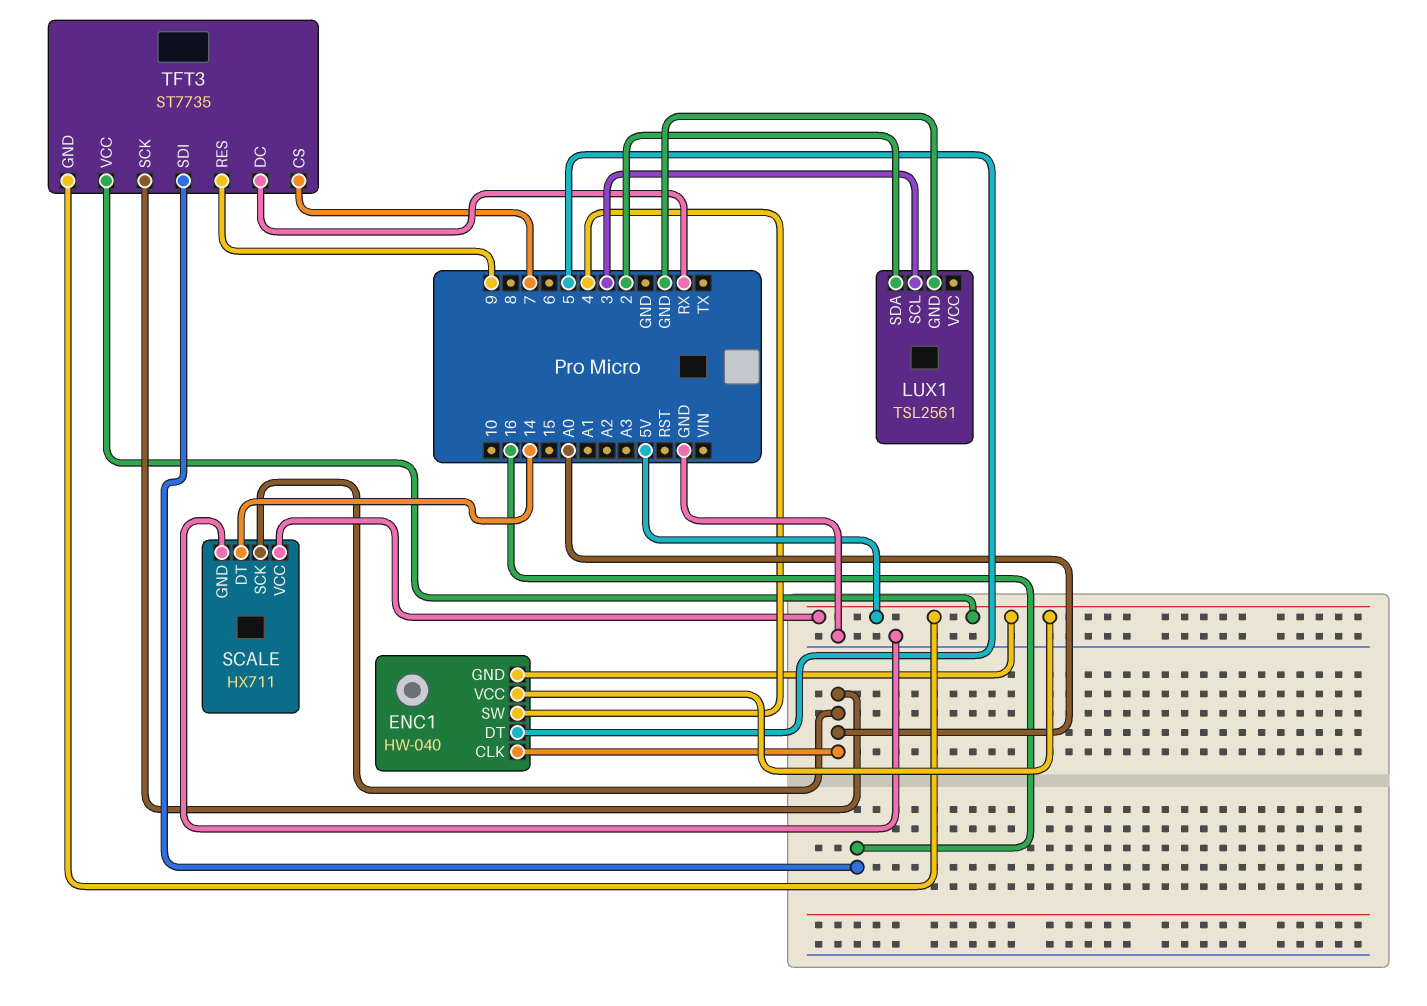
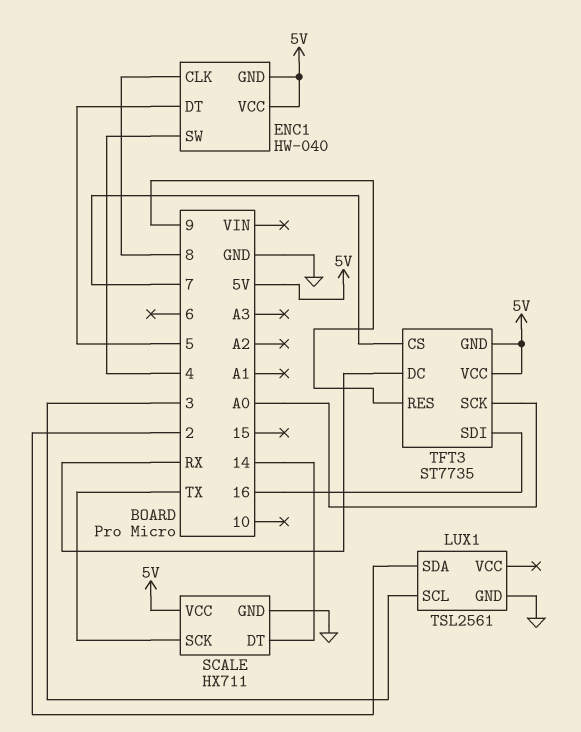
ENC1 pin CLK: A0 -> 8
SCALE pin SCK: A0 -> TX

